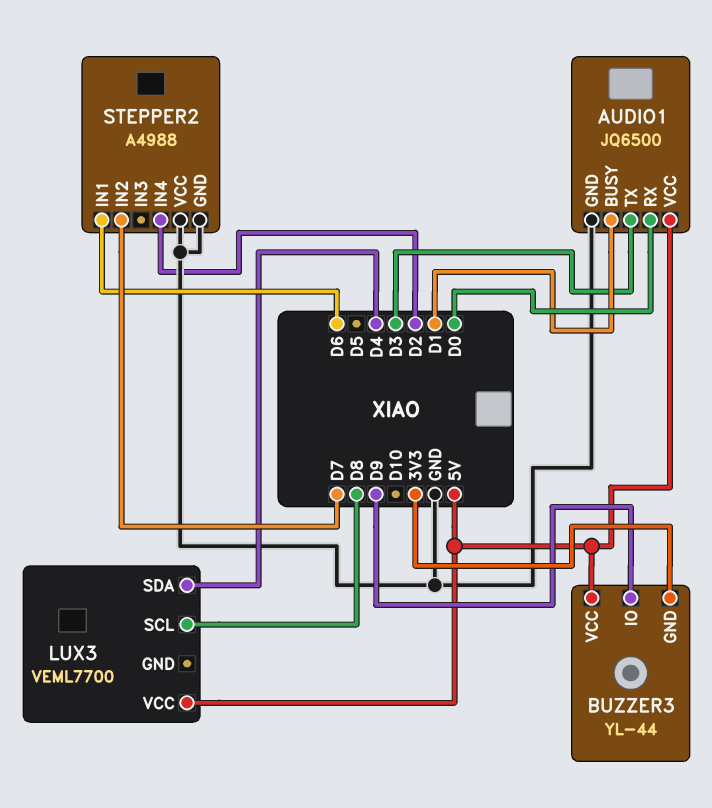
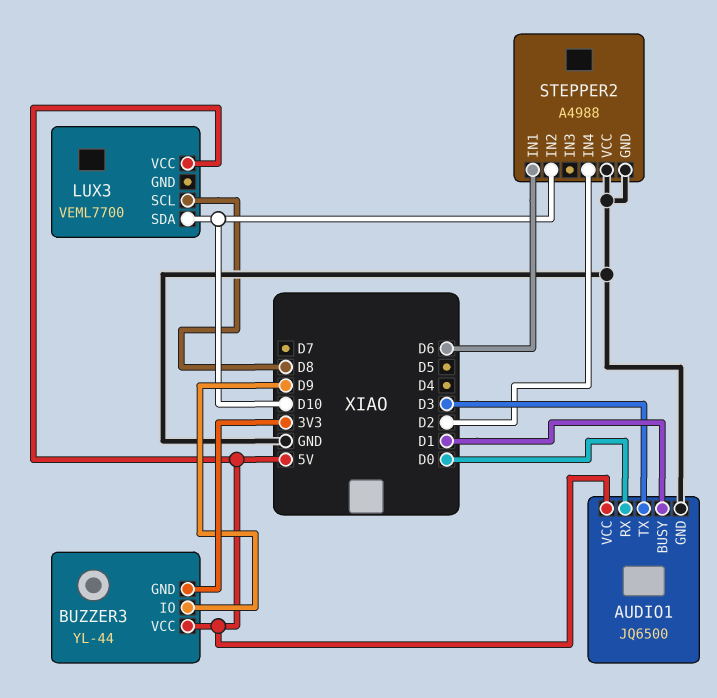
LUX3 pin SDA: D4 -> D10
STEPPER2 pin IN2: D7 -> D10

